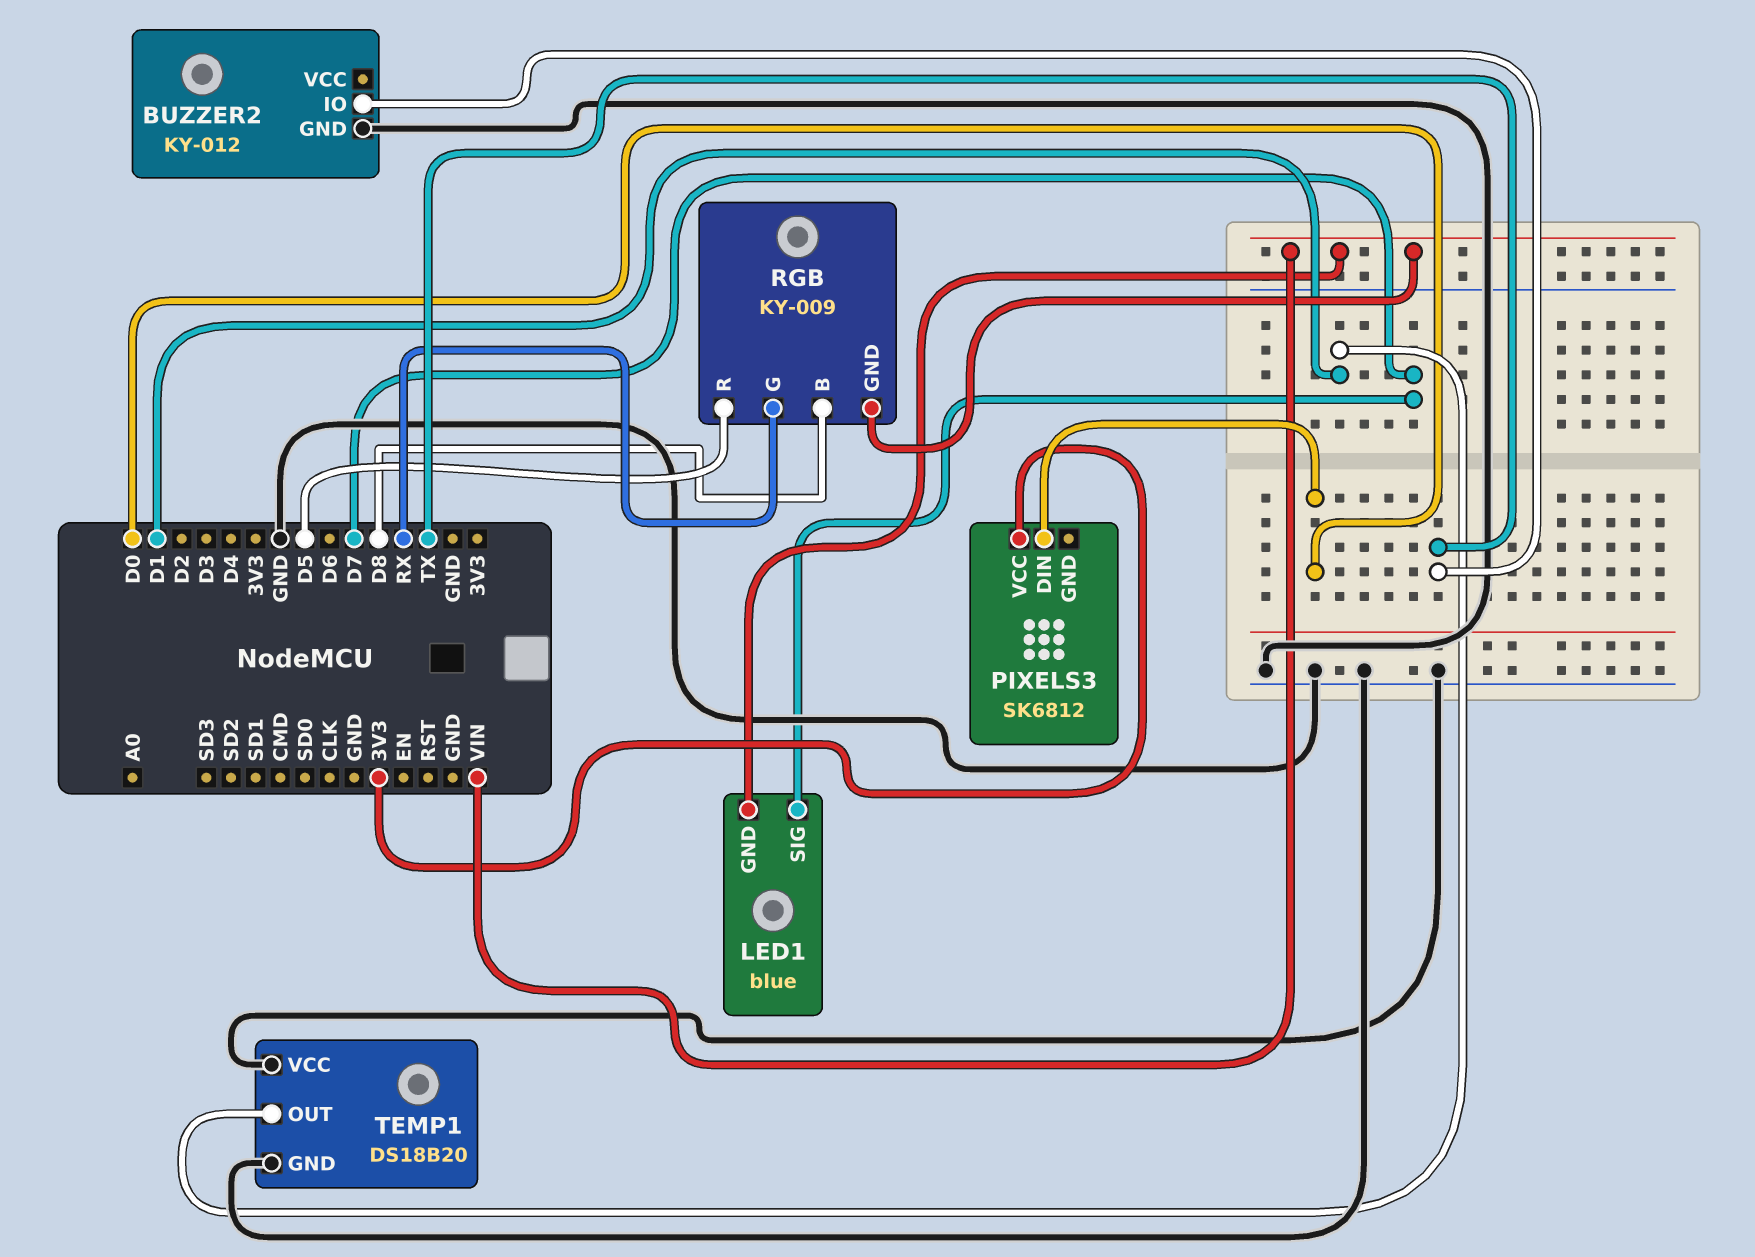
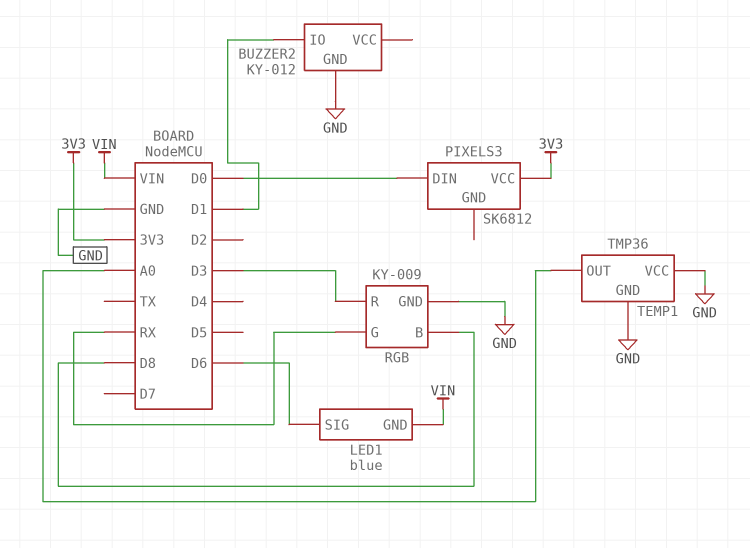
BUZZER2 pin IO: TX -> D1
LED1 pin SIG: D7 -> D6
RGB pin GND: VIN -> GND
RGB pin R: D5 -> D3
TEMP1: DS18B20 -> TMP36
TEMP1 pin OUT: D1 -> A0

